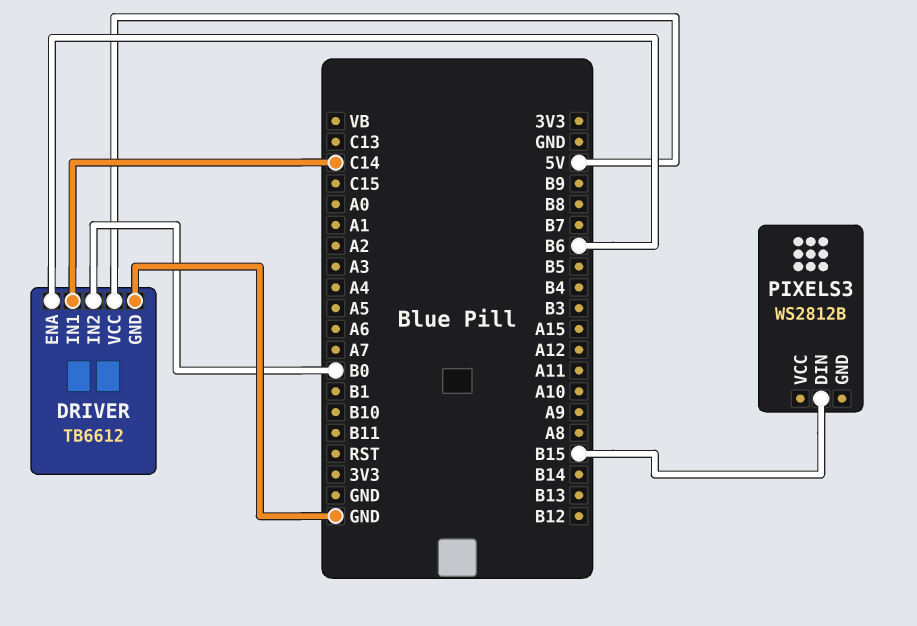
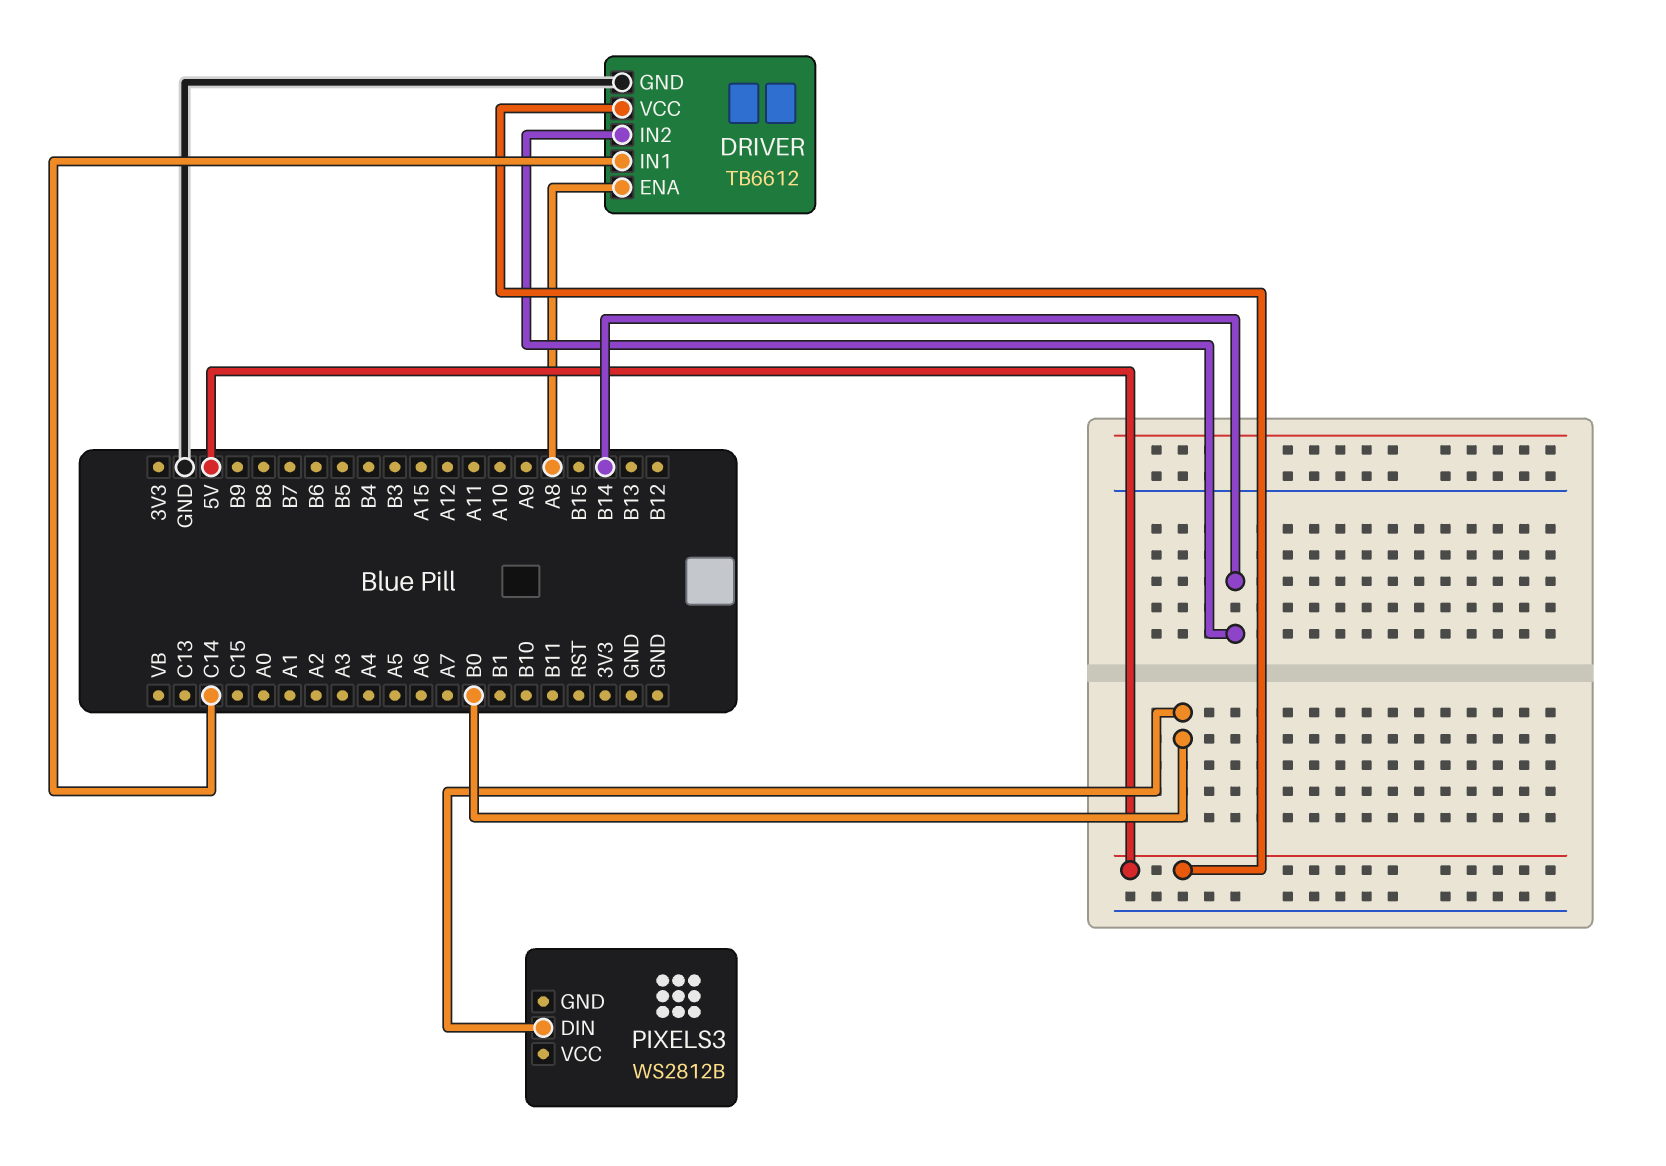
DRIVER pin ENA: B6 -> A8
DRIVER pin IN2: B0 -> B14
PIXELS3 pin DIN: B15 -> B0

